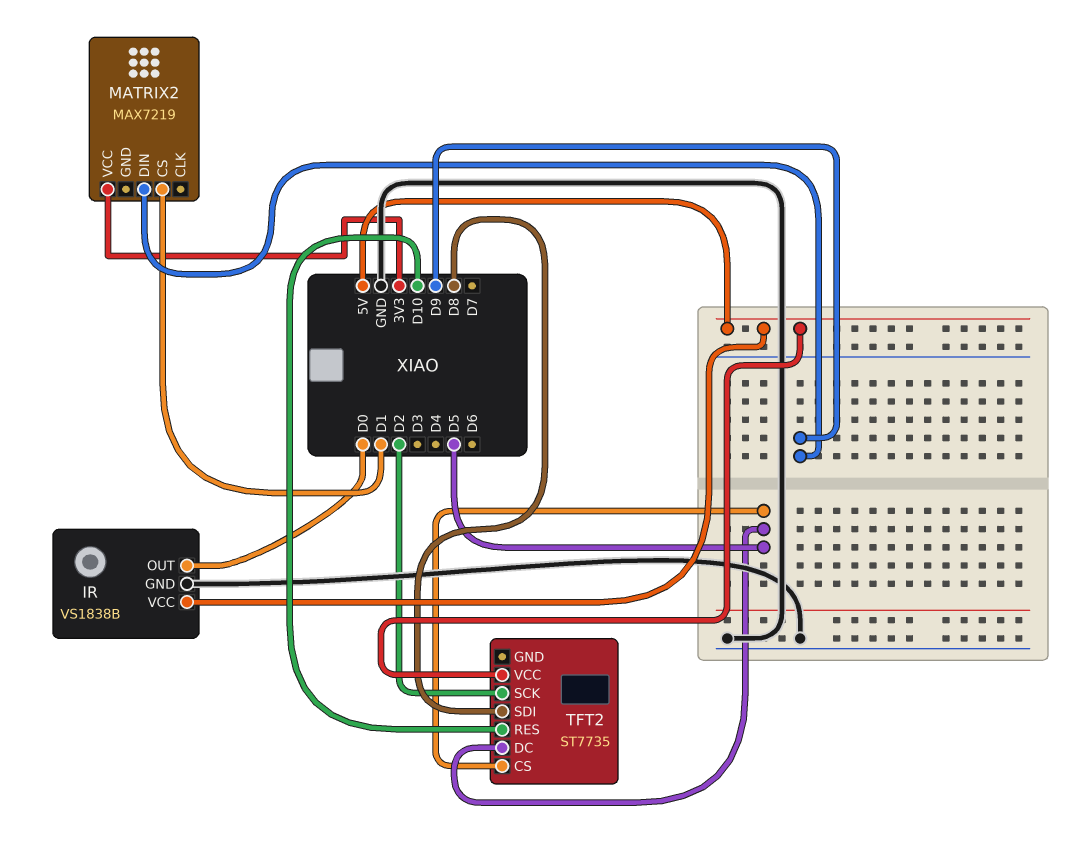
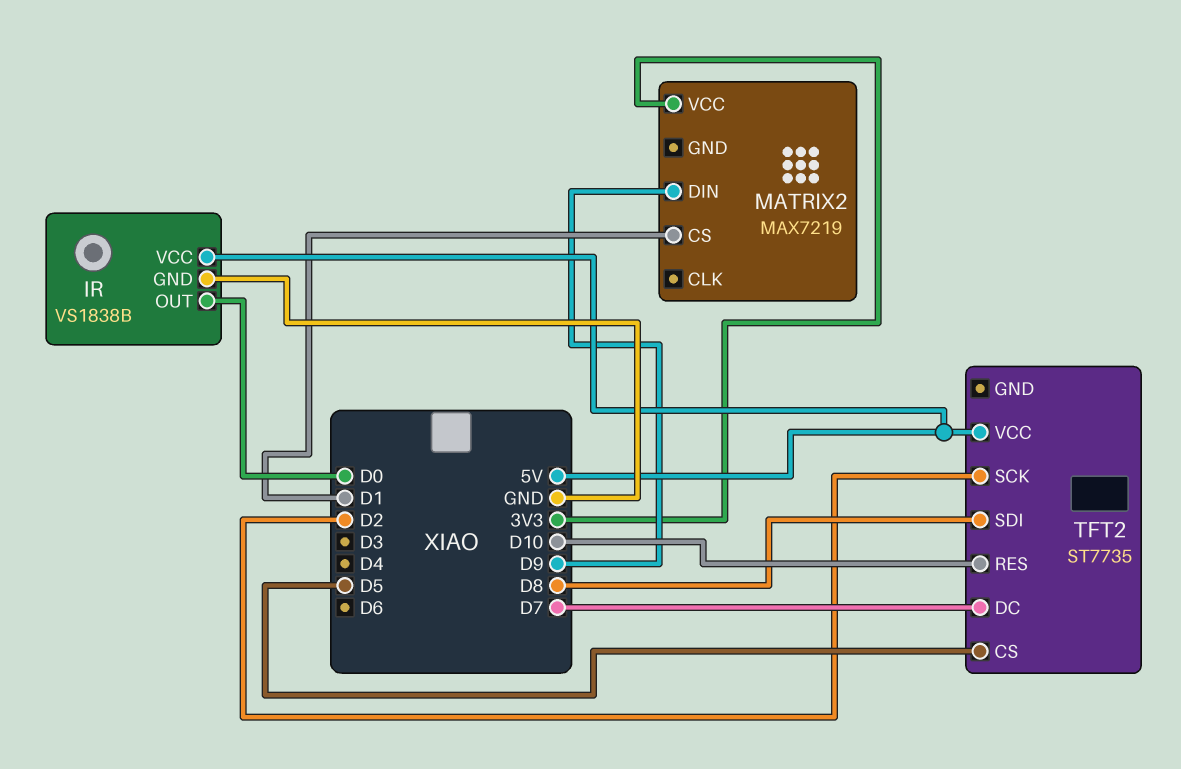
TFT2 pin DC: D5 -> D7

